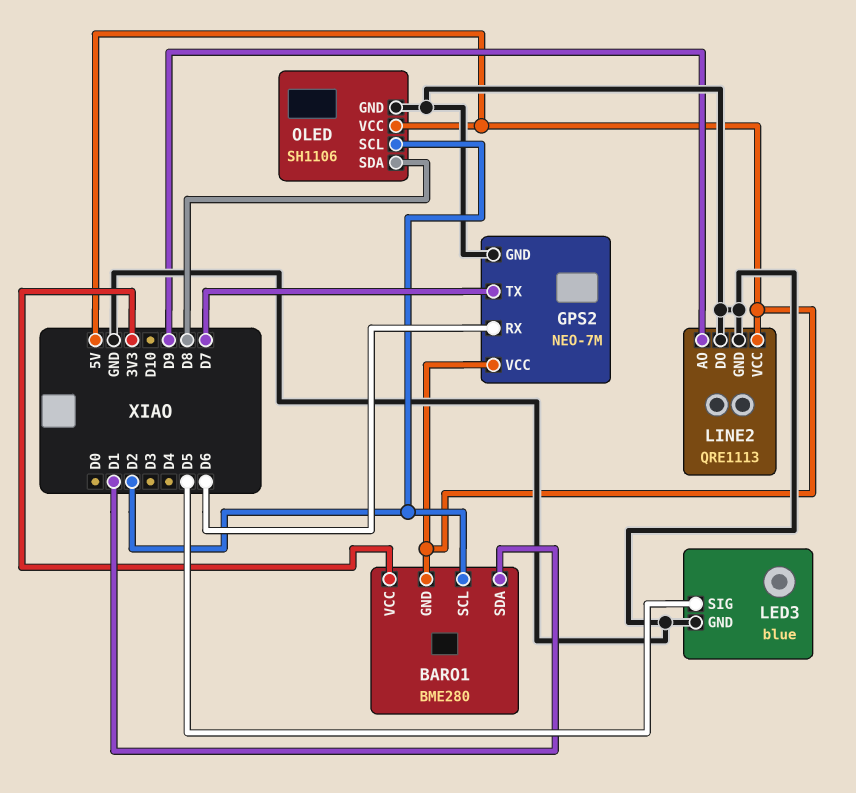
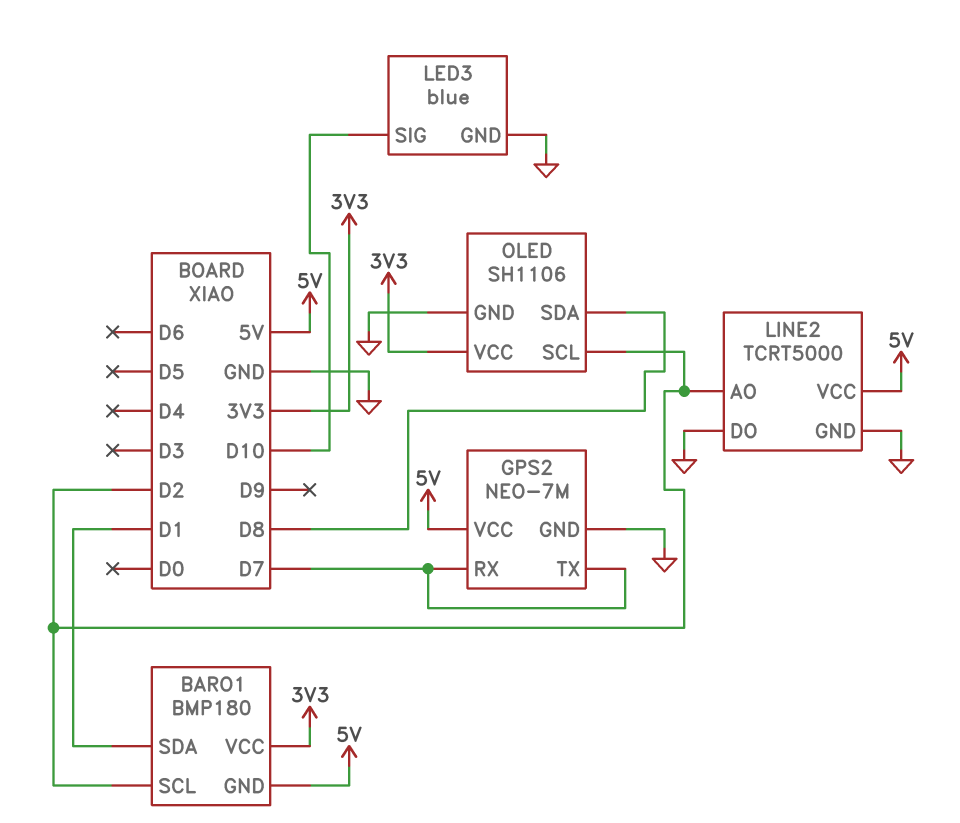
BARO1: BME280 -> BMP180
GPS2 pin RX: D6 -> D7
LED3 pin SIG: D5 -> D10
LINE2: QRE1113 -> TCRT5000
LINE2 pin AO: D9 -> D2
OLED pin VCC: 5V -> 3V3

